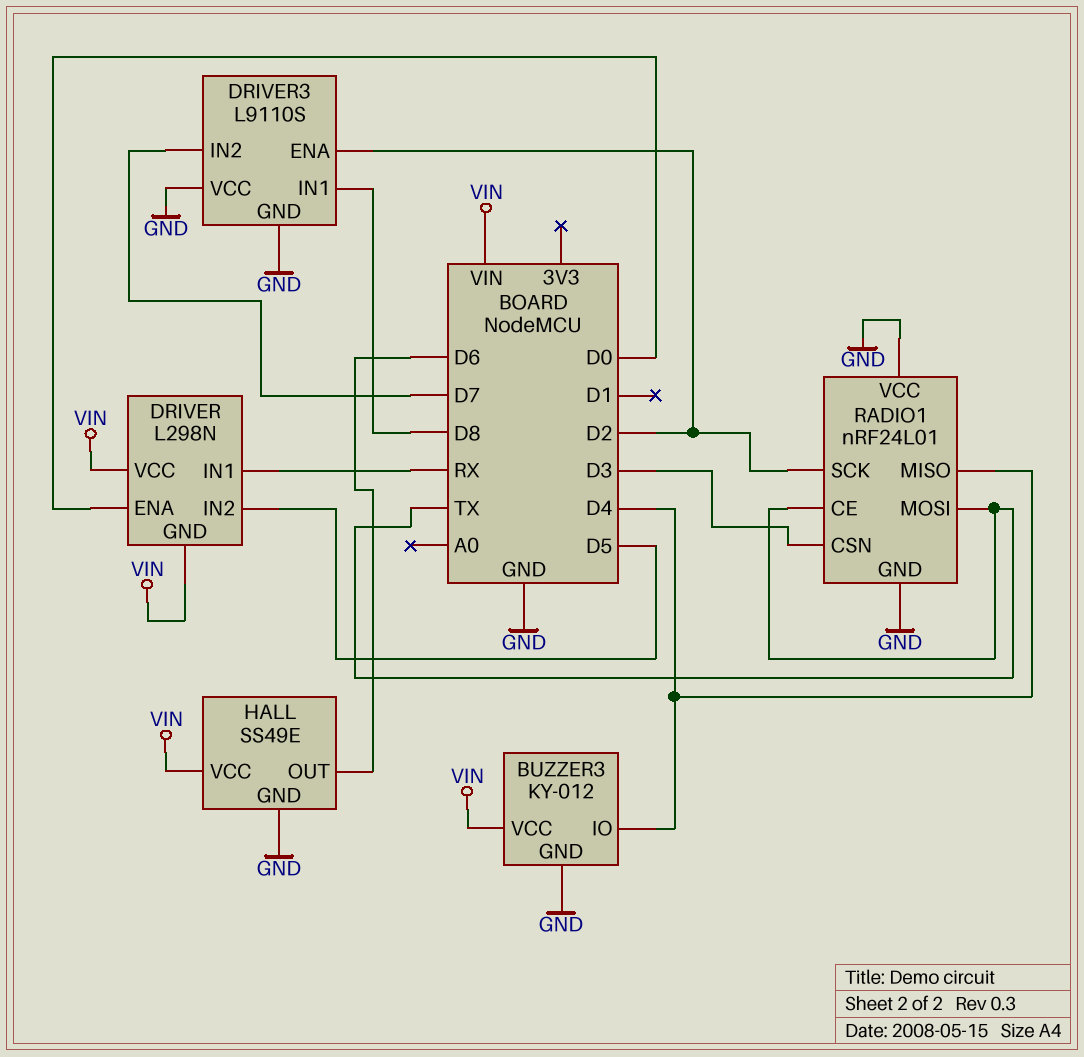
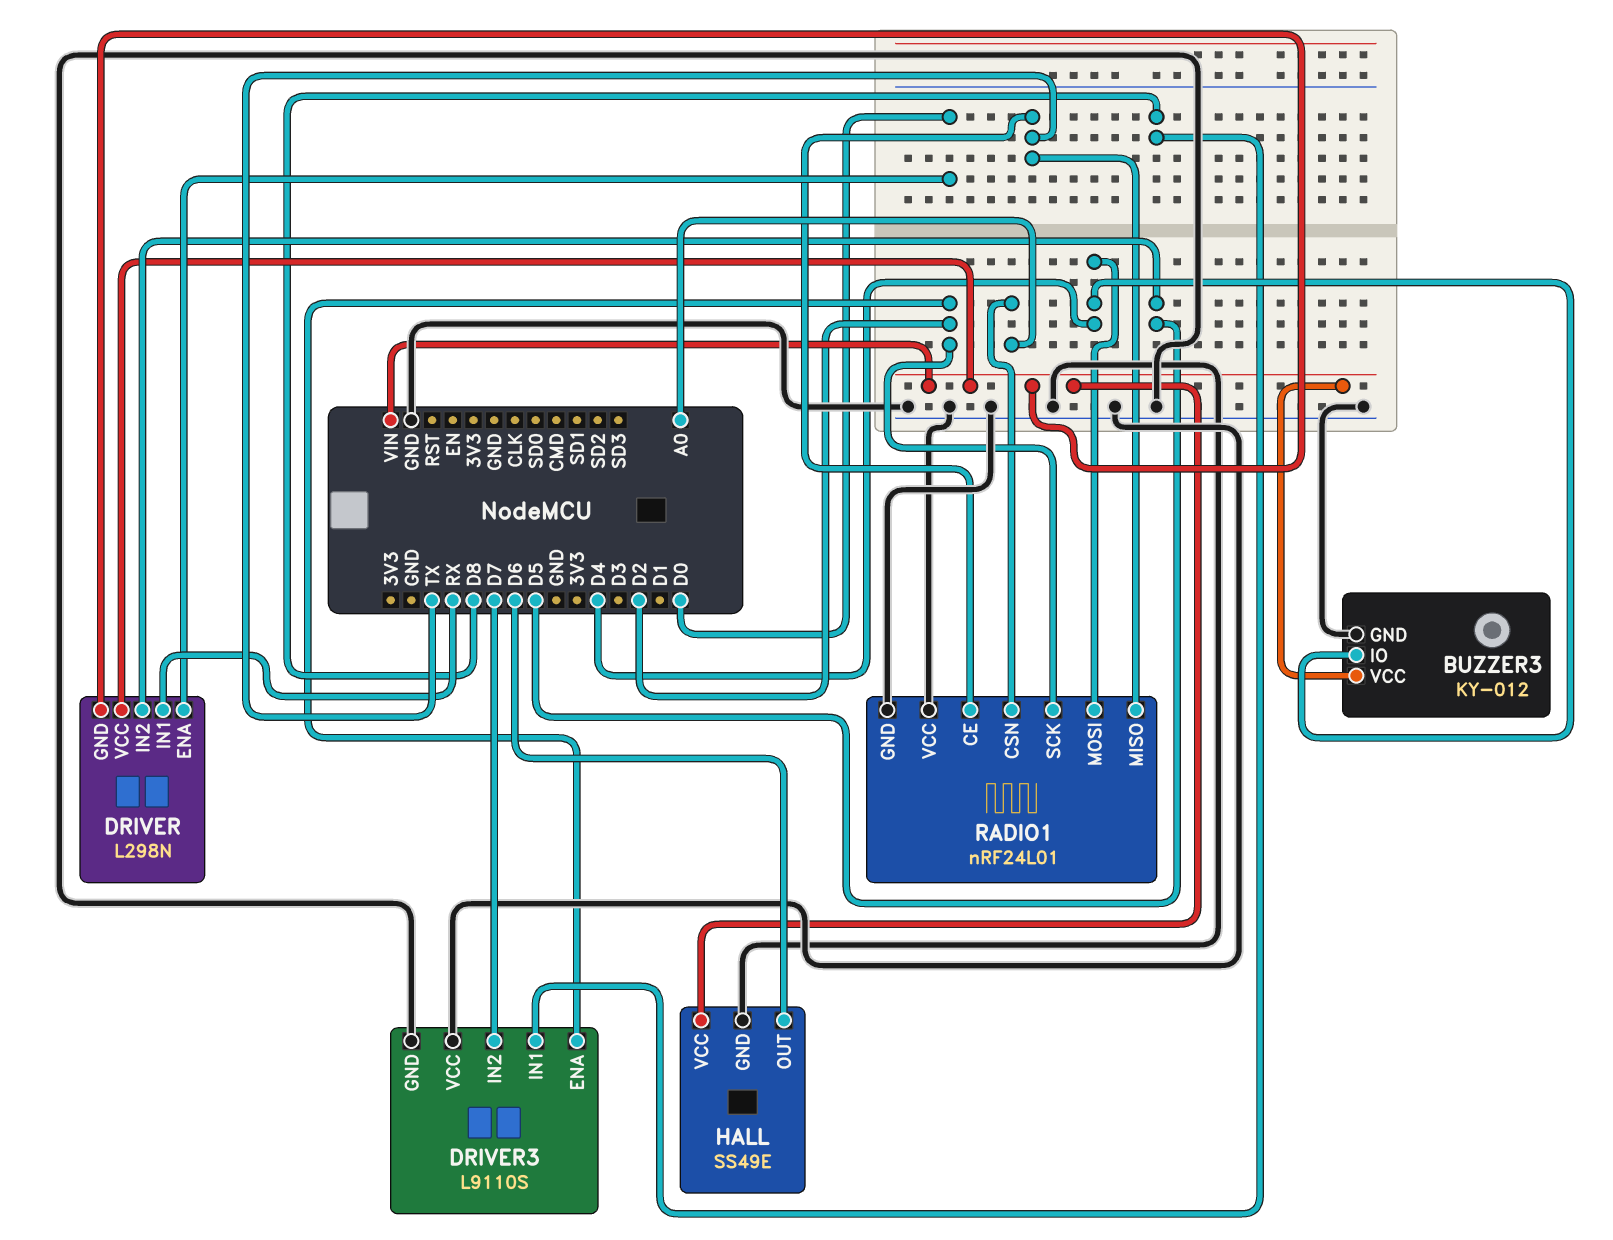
RADIO1 pin CSN: D3 -> A0
RADIO1 pin MISO: D4 -> TX
RADIO1 pin MOSI: TX -> D4

